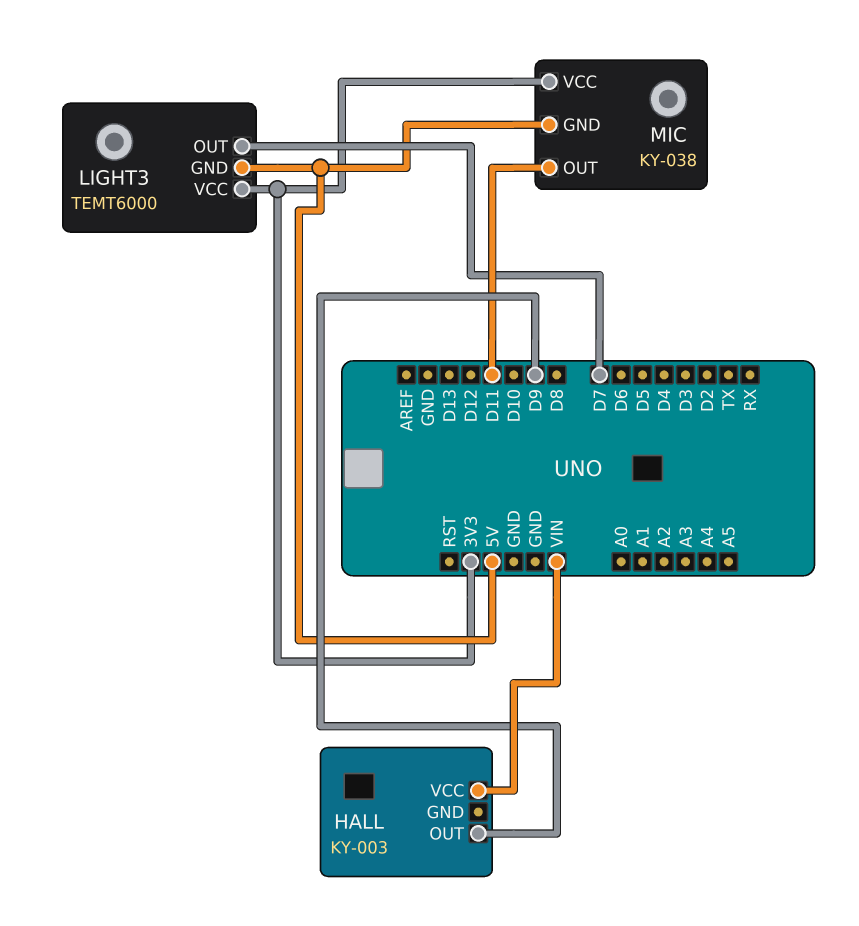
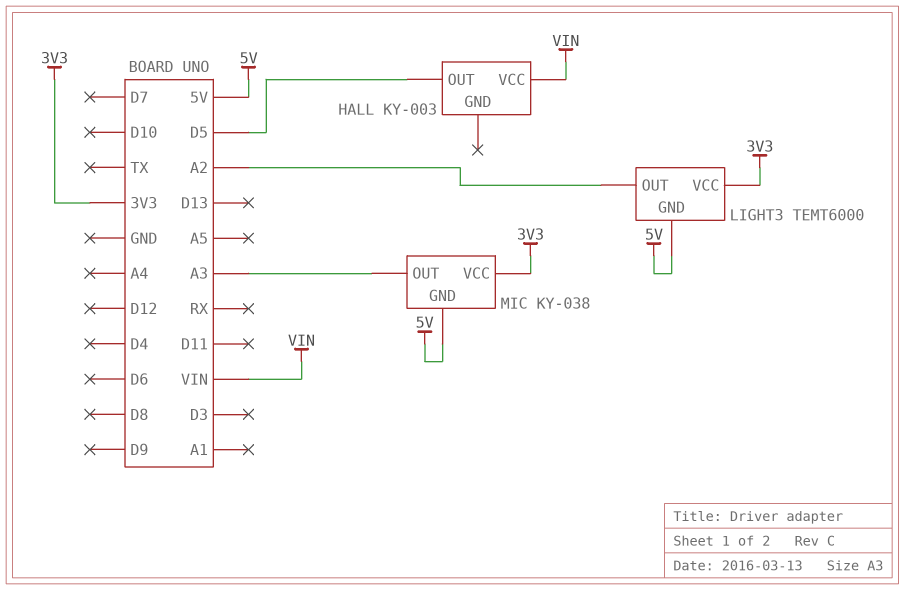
HALL pin OUT: D9 -> D5
LIGHT3 pin OUT: D7 -> A2
MIC pin OUT: D11 -> A3

